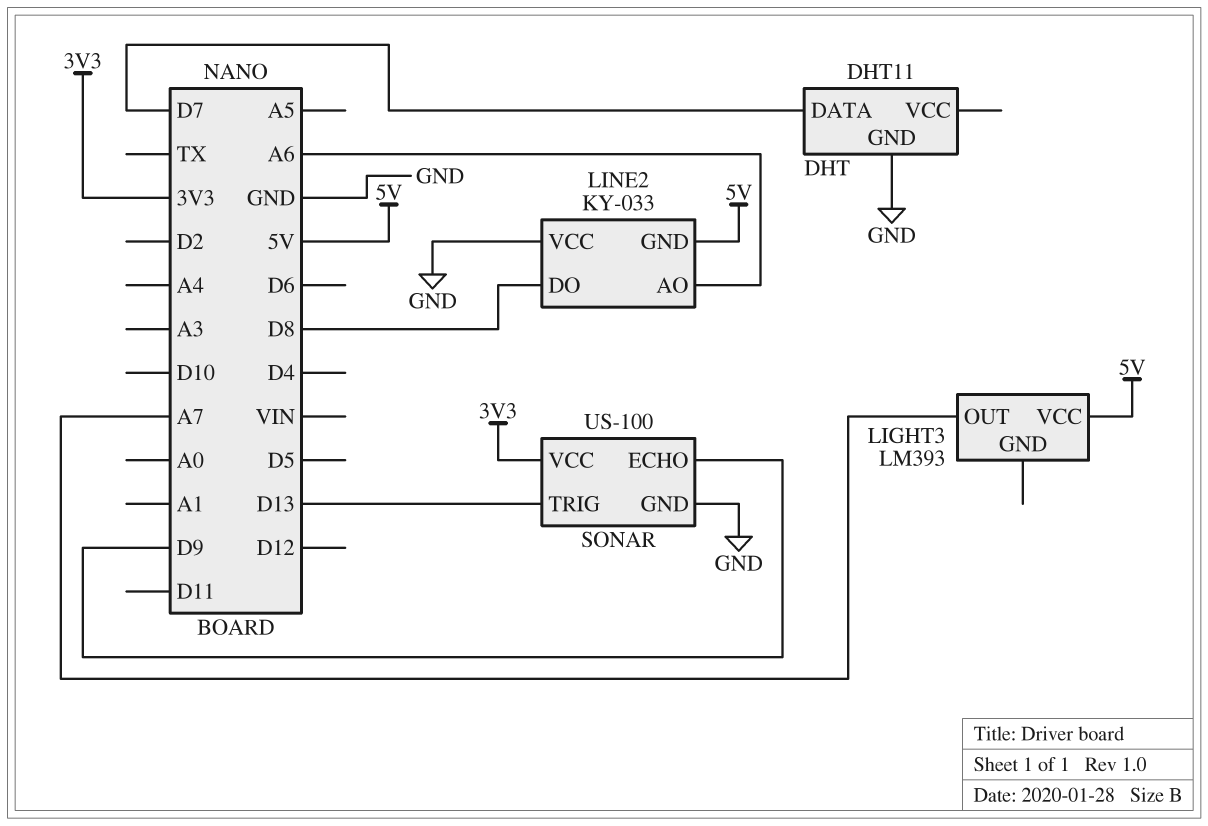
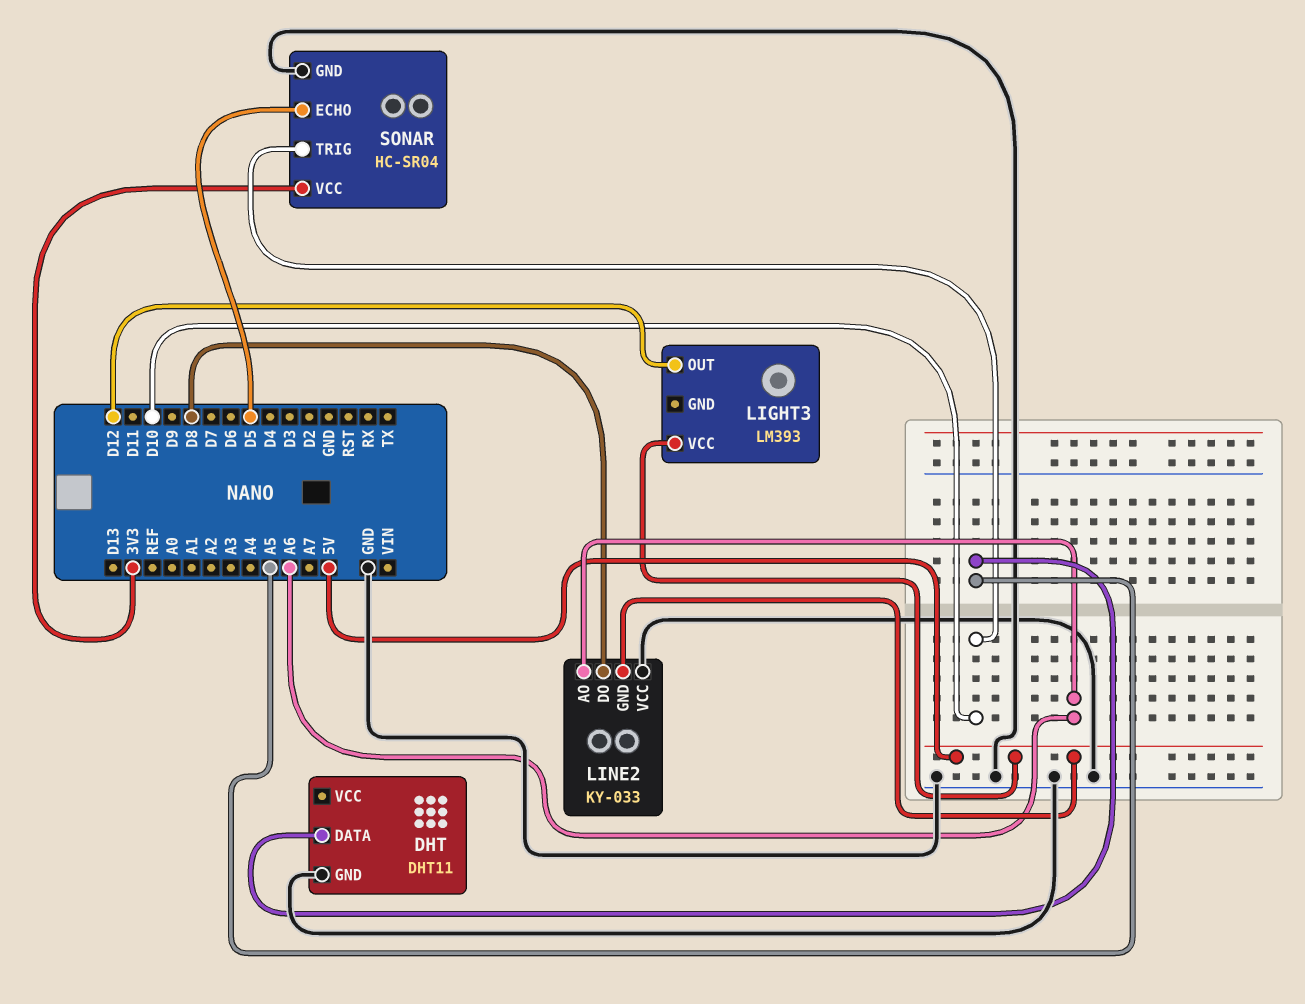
DHT pin DATA: D7 -> A5
LIGHT3 pin OUT: A7 -> D12
SONAR: US-100 -> HC-SR04
SONAR pin ECHO: D9 -> D5
SONAR pin TRIG: D13 -> D10

